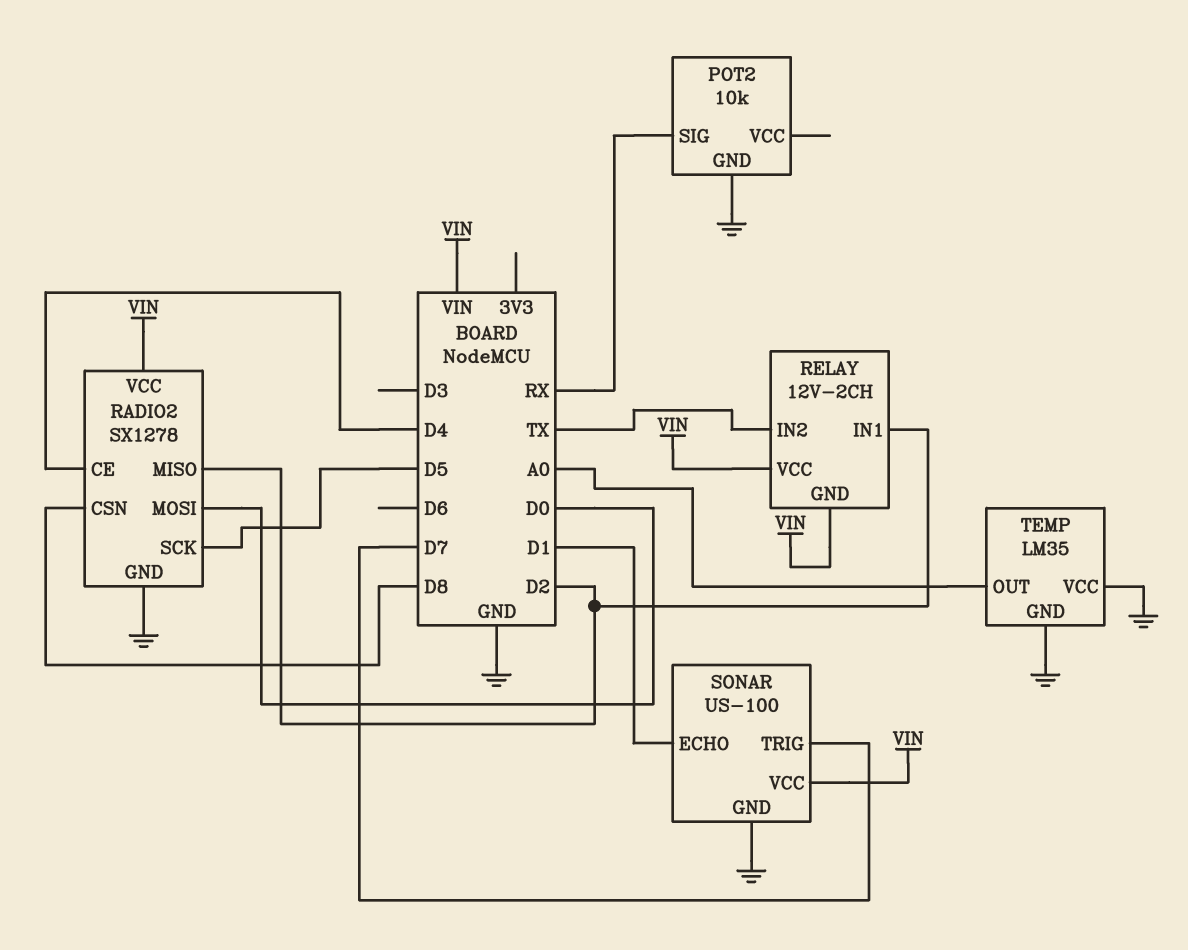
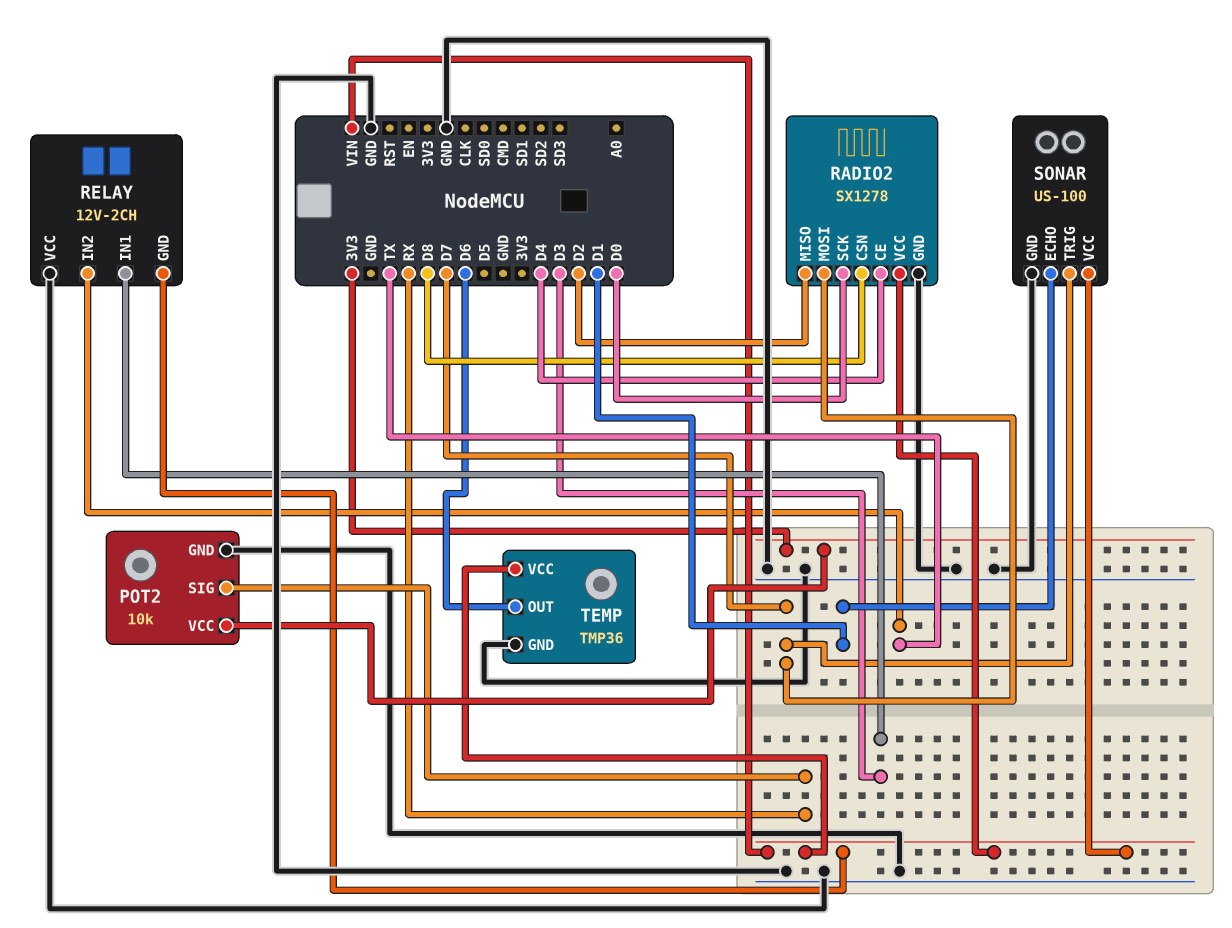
POT2 pin VCC: none -> 3V3
RADIO2 pin MOSI: D0 -> D7
RADIO2 pin SCK: D5 -> D0
RELAY pin IN1: D2 -> D3
RELAY pin VCC: VIN -> GND
TEMP: LM35 -> TMP36
TEMP pin OUT: A0 -> D6
TEMP pin VCC: GND -> VIN

